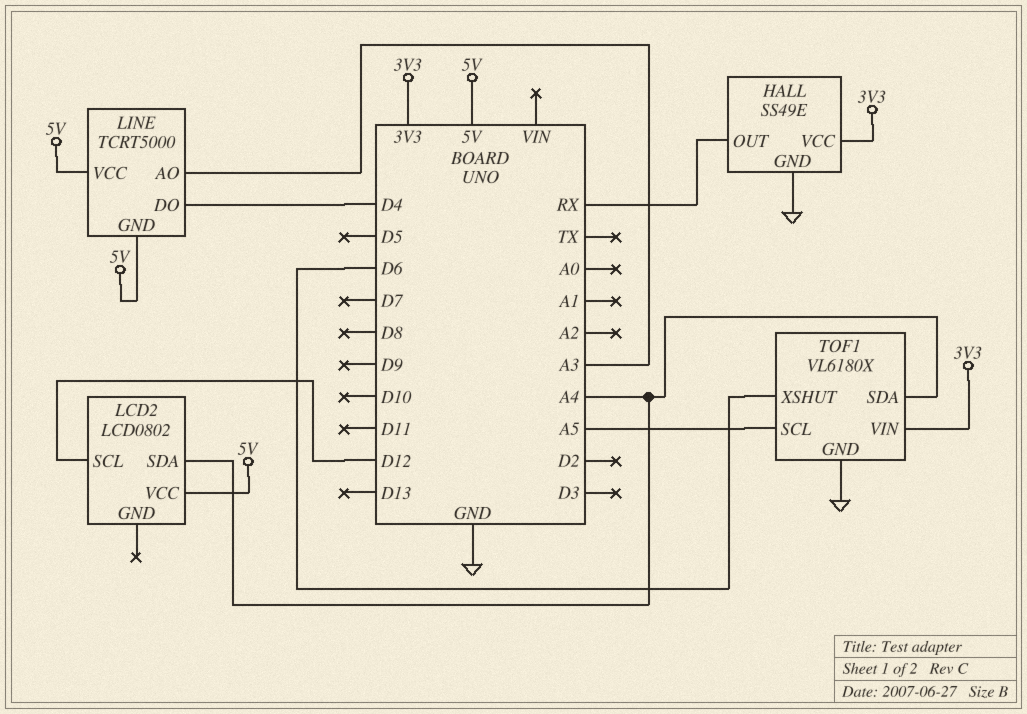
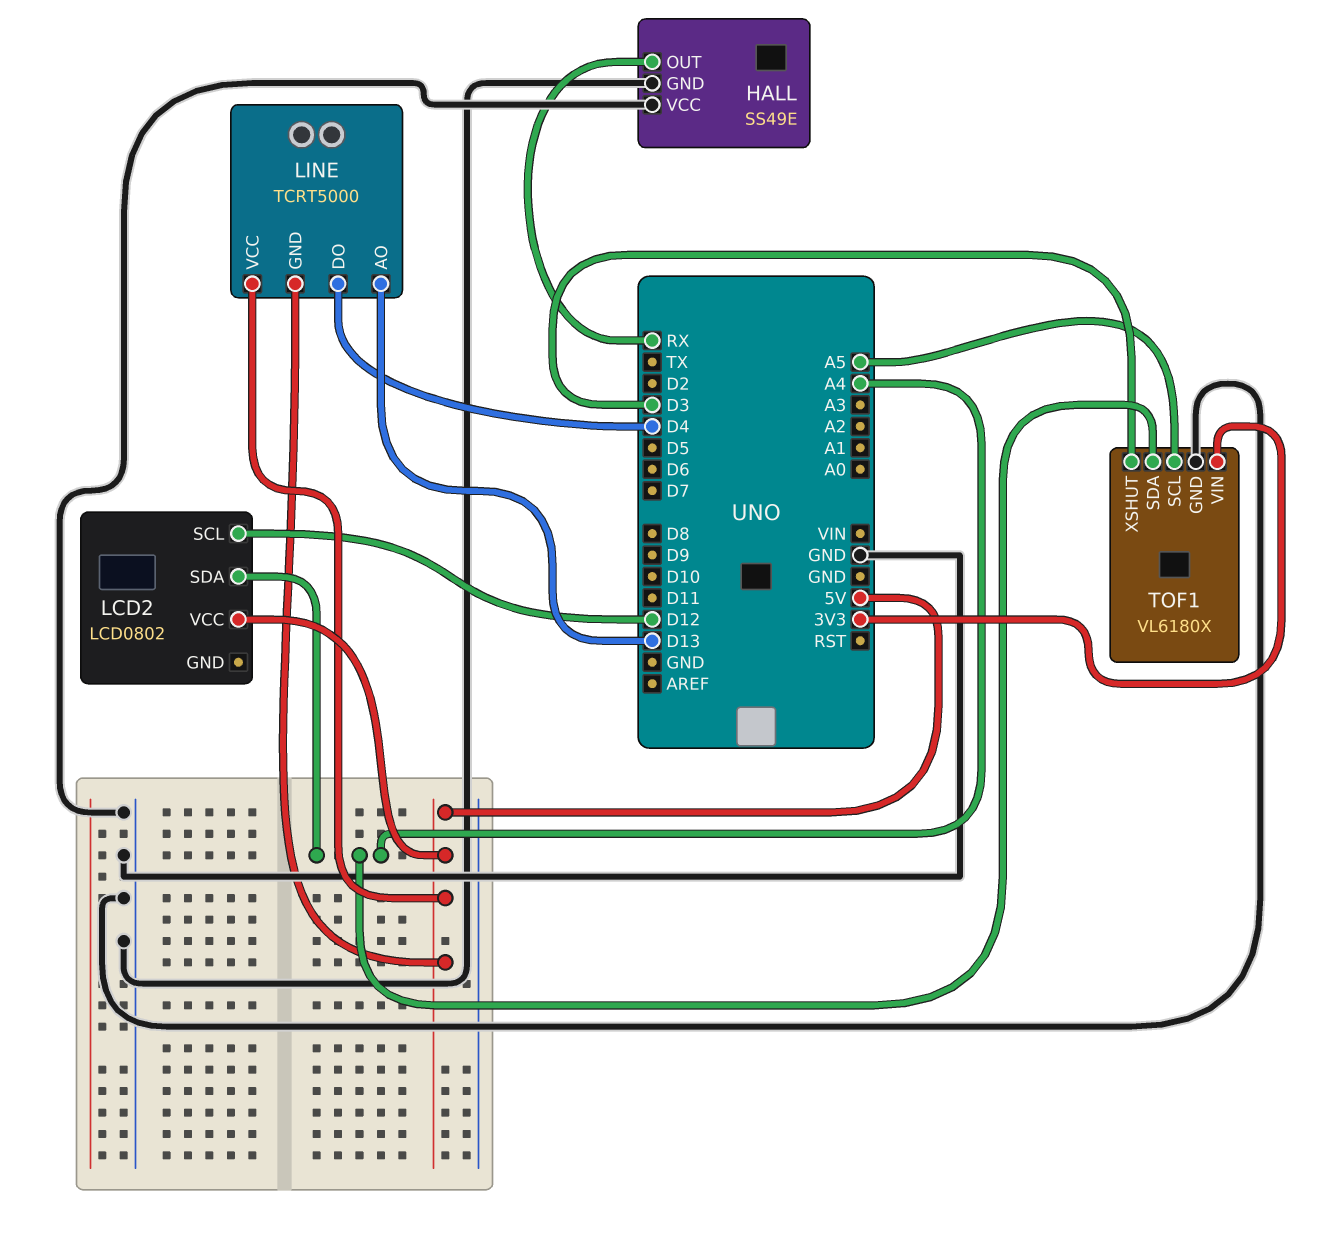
HALL pin VCC: 3V3 -> GND
LINE pin AO: A3 -> D13
TOF1 pin XSHUT: D6 -> D3

